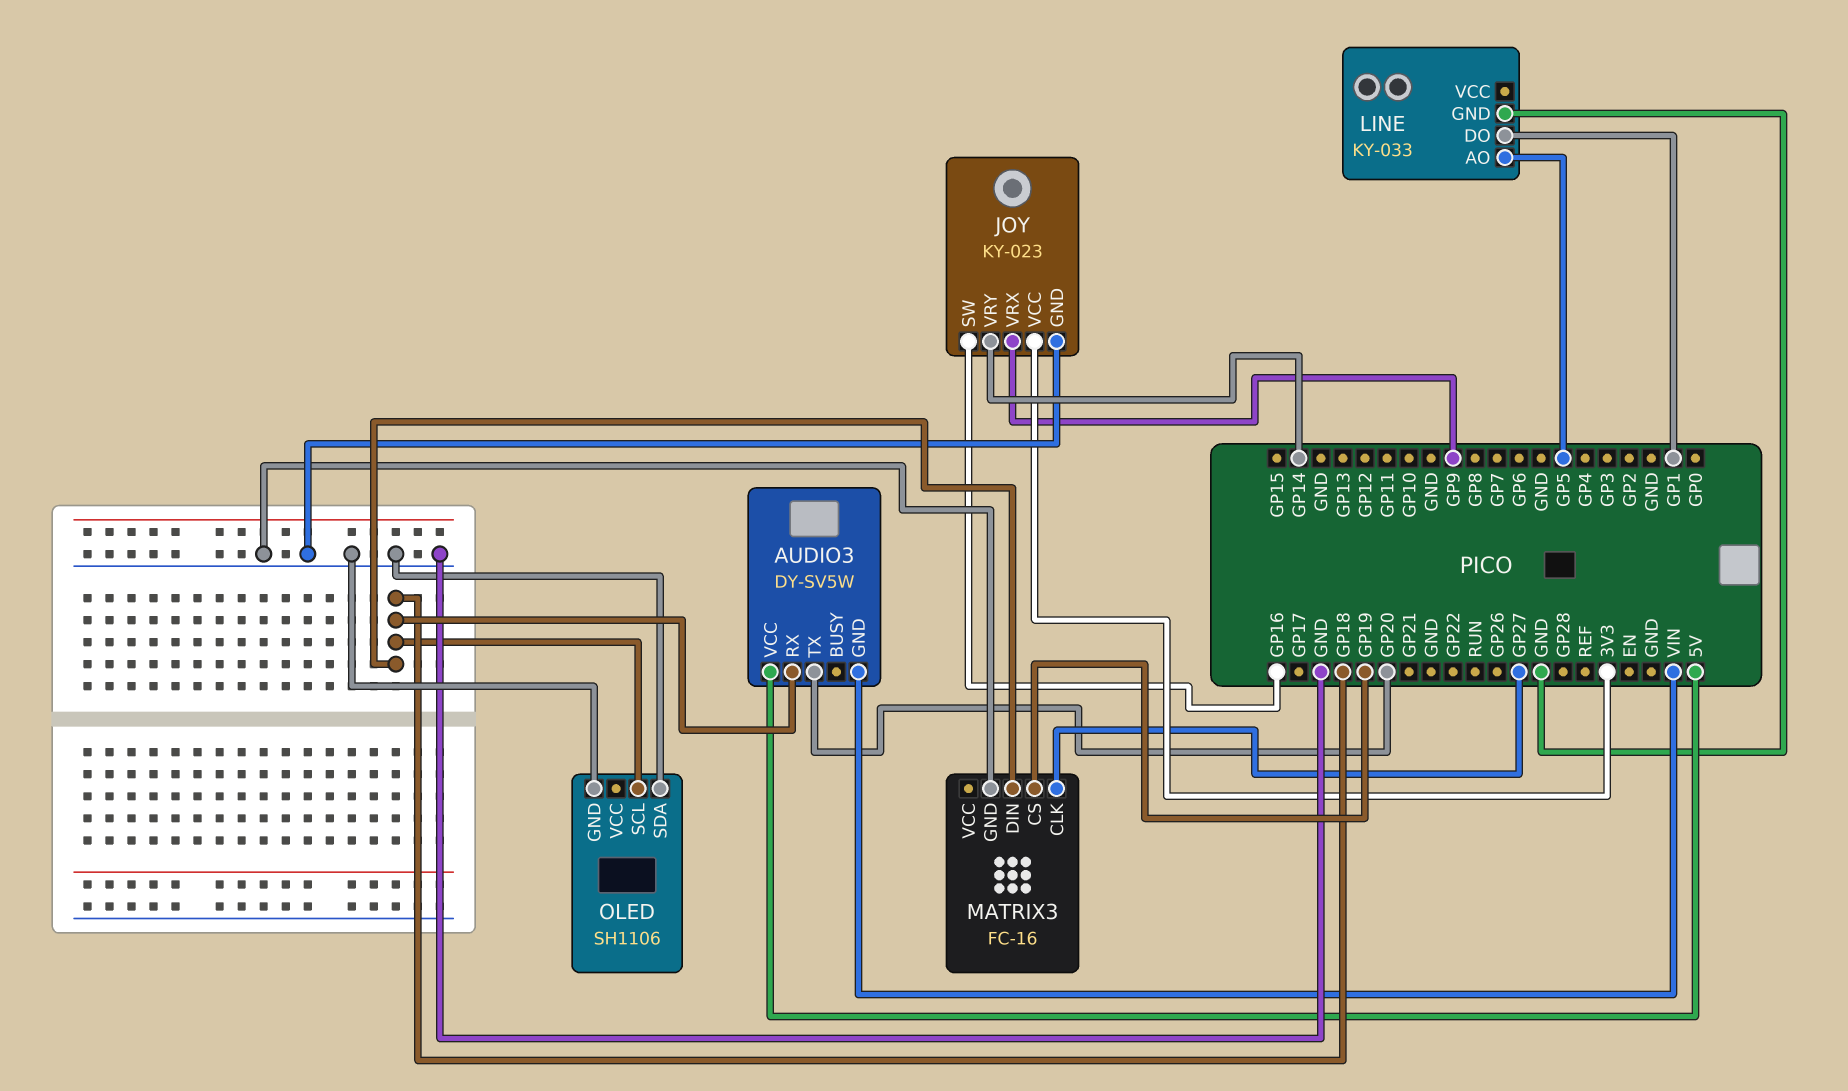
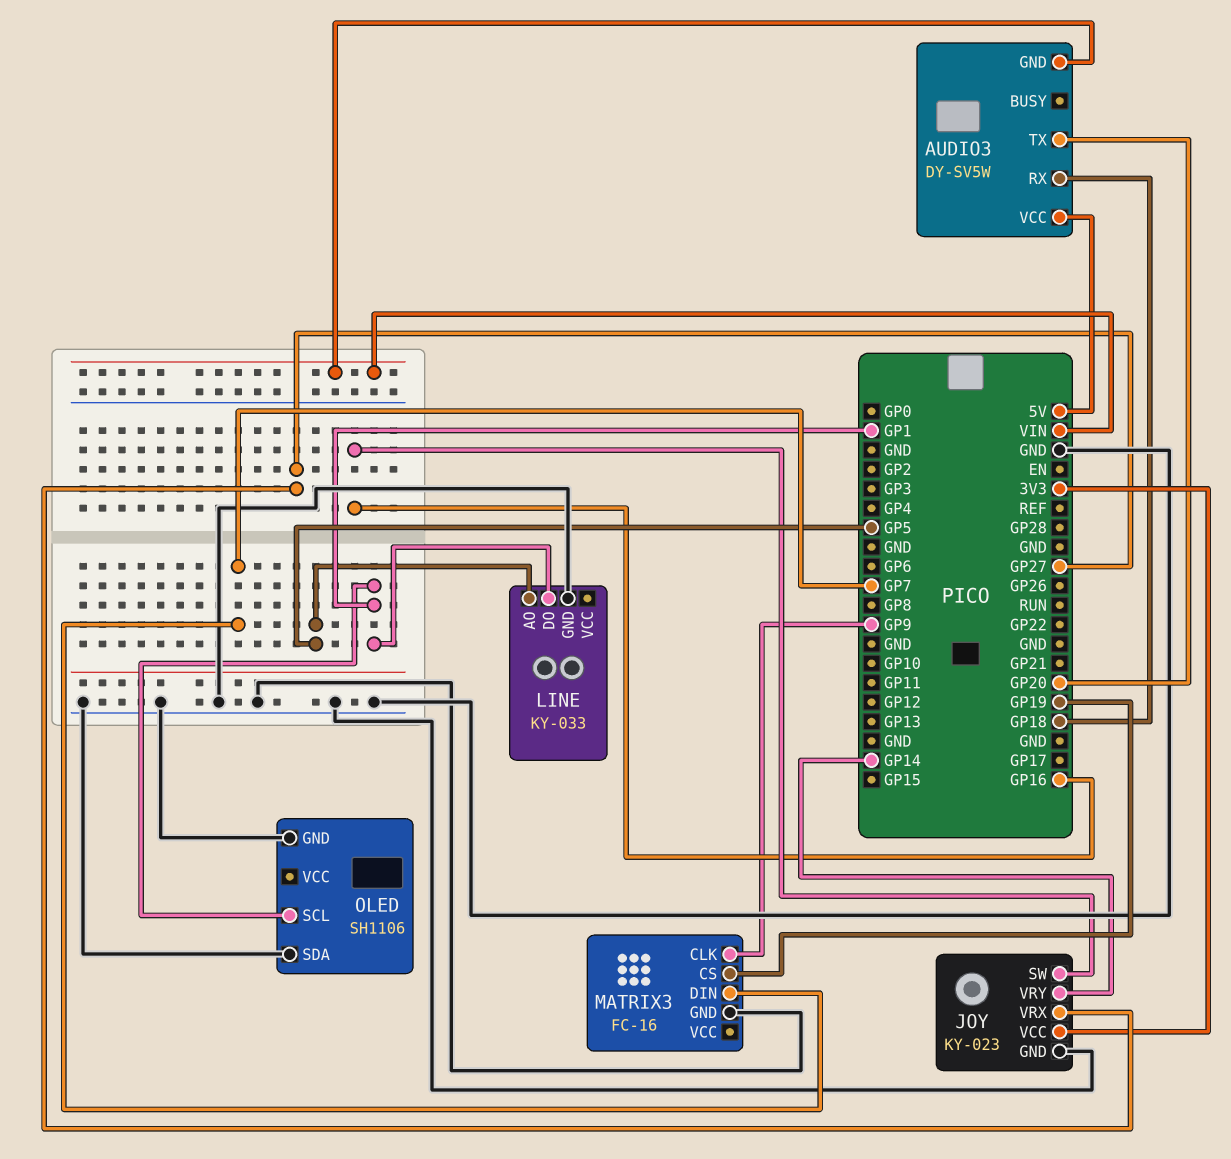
JOY pin VRX: GP9 -> GP27
MATRIX3 pin CLK: GP27 -> GP9
MATRIX3 pin DIN: GP18 -> GP7
OLED pin SCL: GP18 -> GP1

